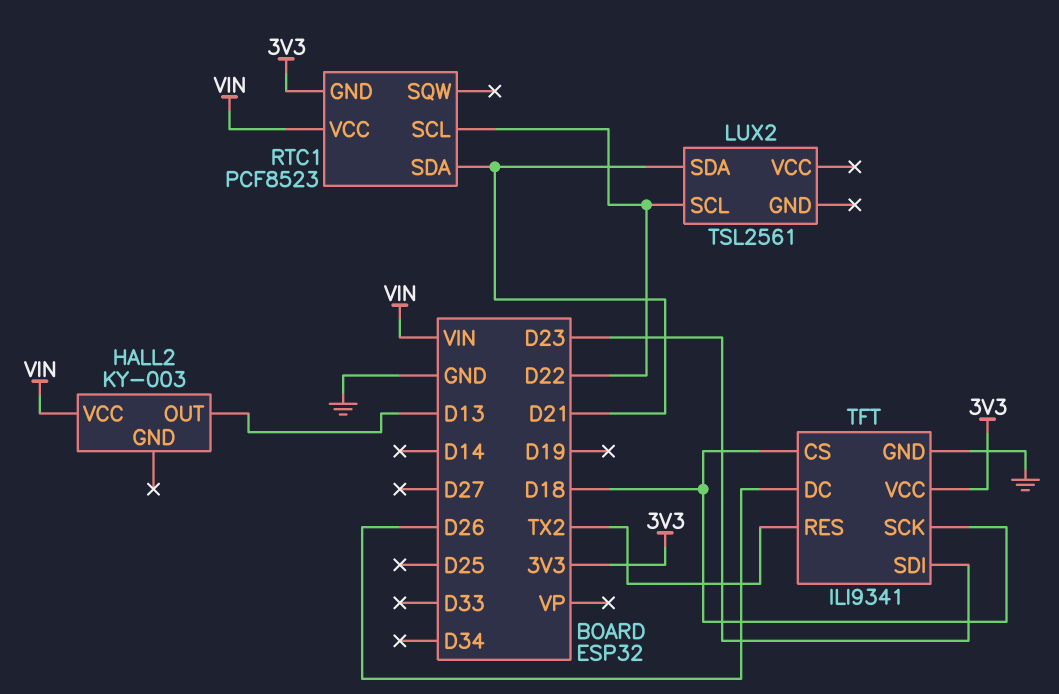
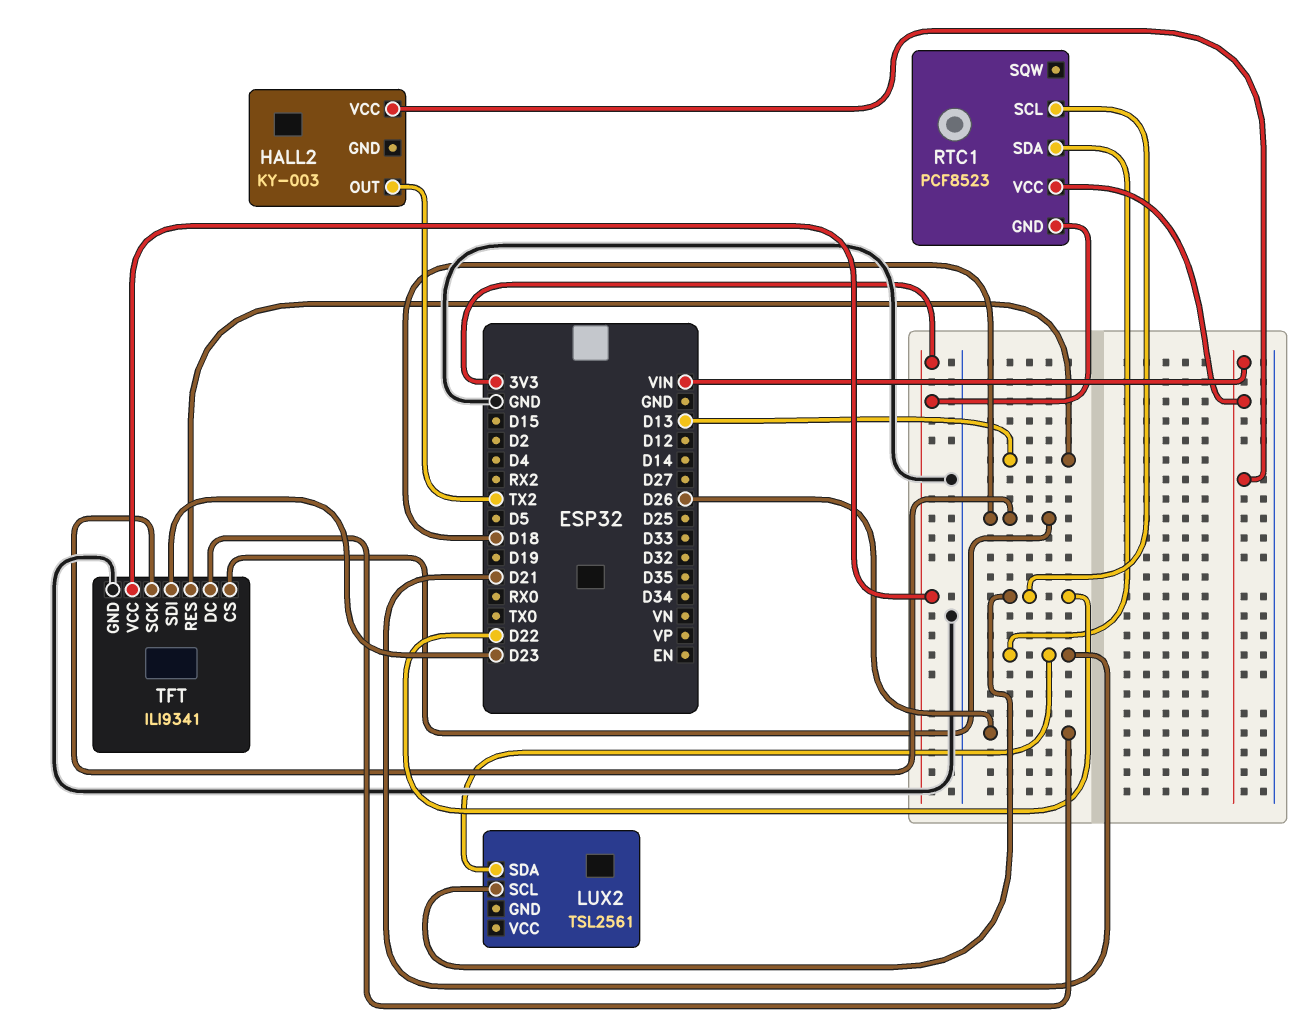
HALL2 pin OUT: D13 -> TX2
TFT pin RES: TX2 -> D13

